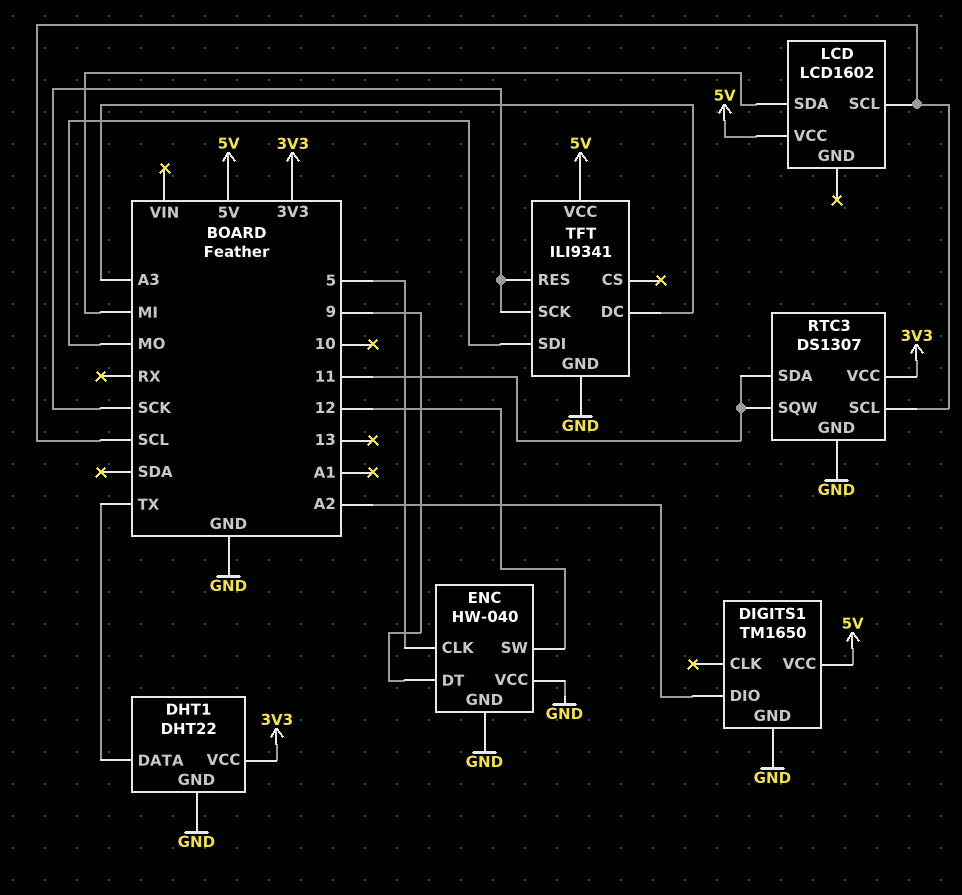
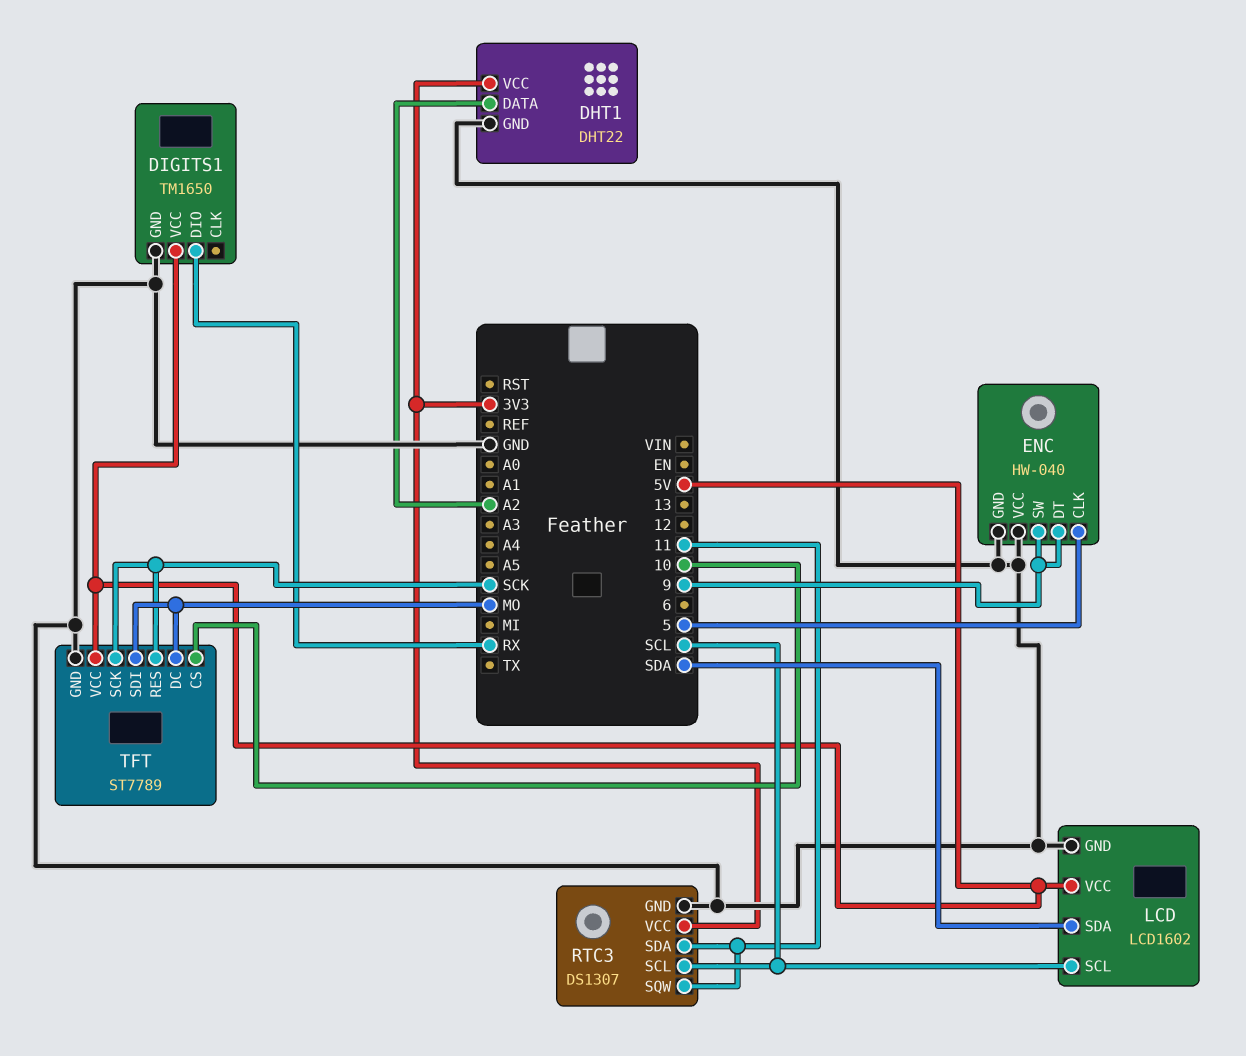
DHT1 pin DATA: TX -> A2
DIGITS1 pin DIO: A2 -> RX
ENC pin SW: 12 -> 9
LCD pin GND: none -> GND
LCD pin SDA: MI -> SDA
TFT: ILI9341 -> ST7789
TFT pin CS: none -> 10
TFT pin DC: A3 -> MO

